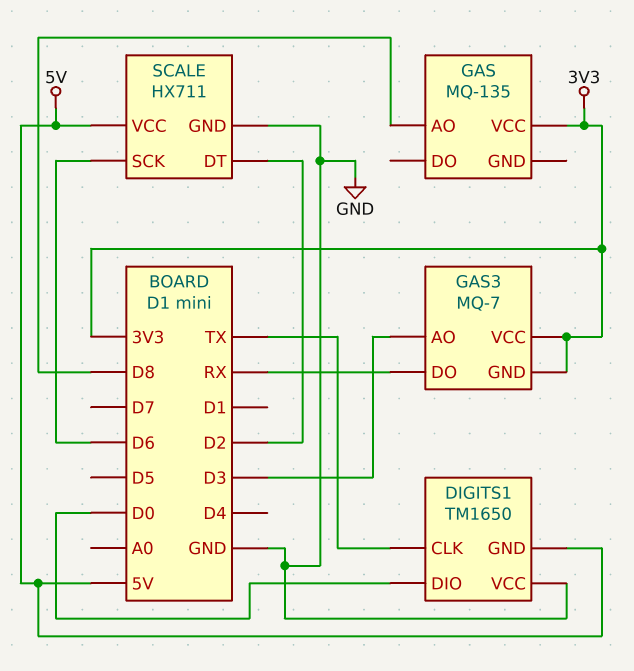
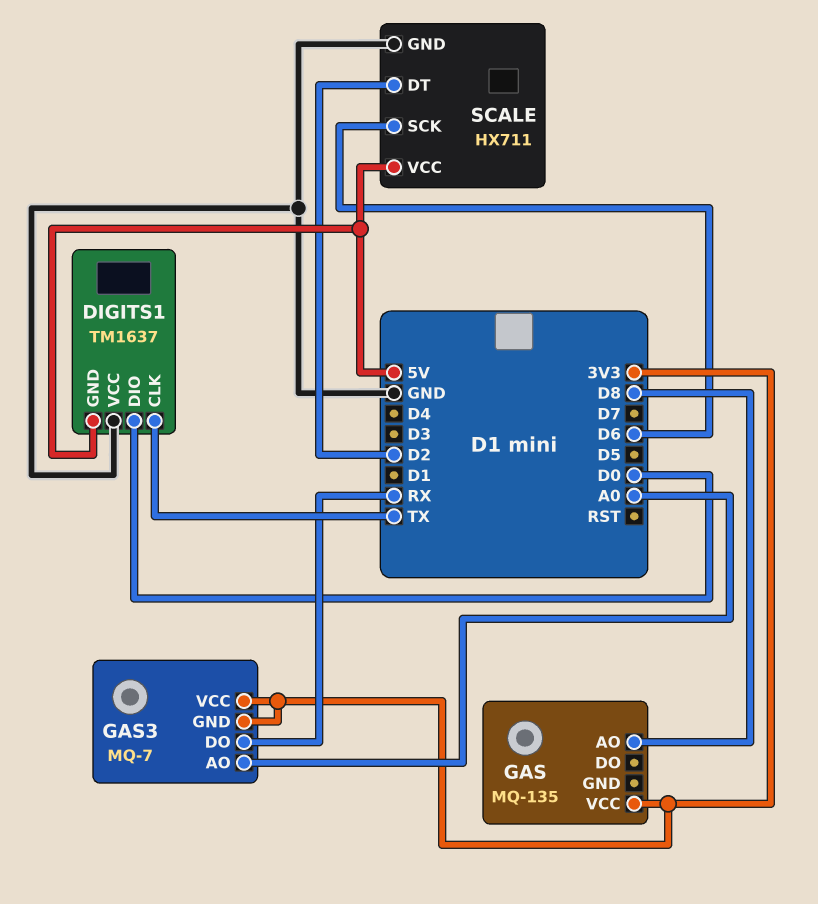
DIGITS1: TM1650 -> TM1637
GAS3 pin AO: D3 -> A0

